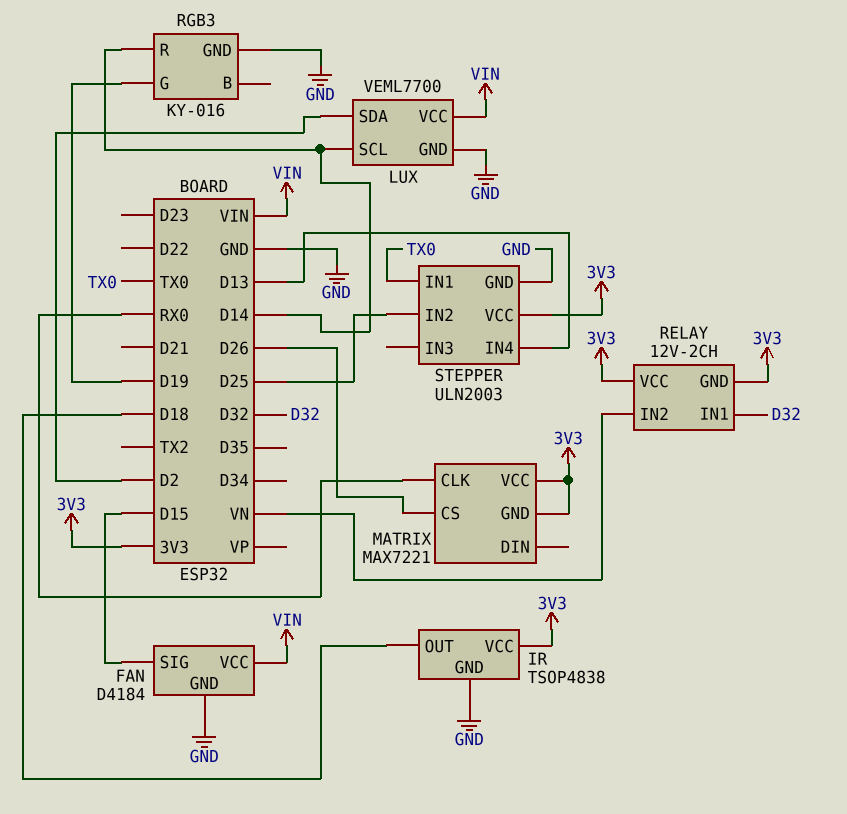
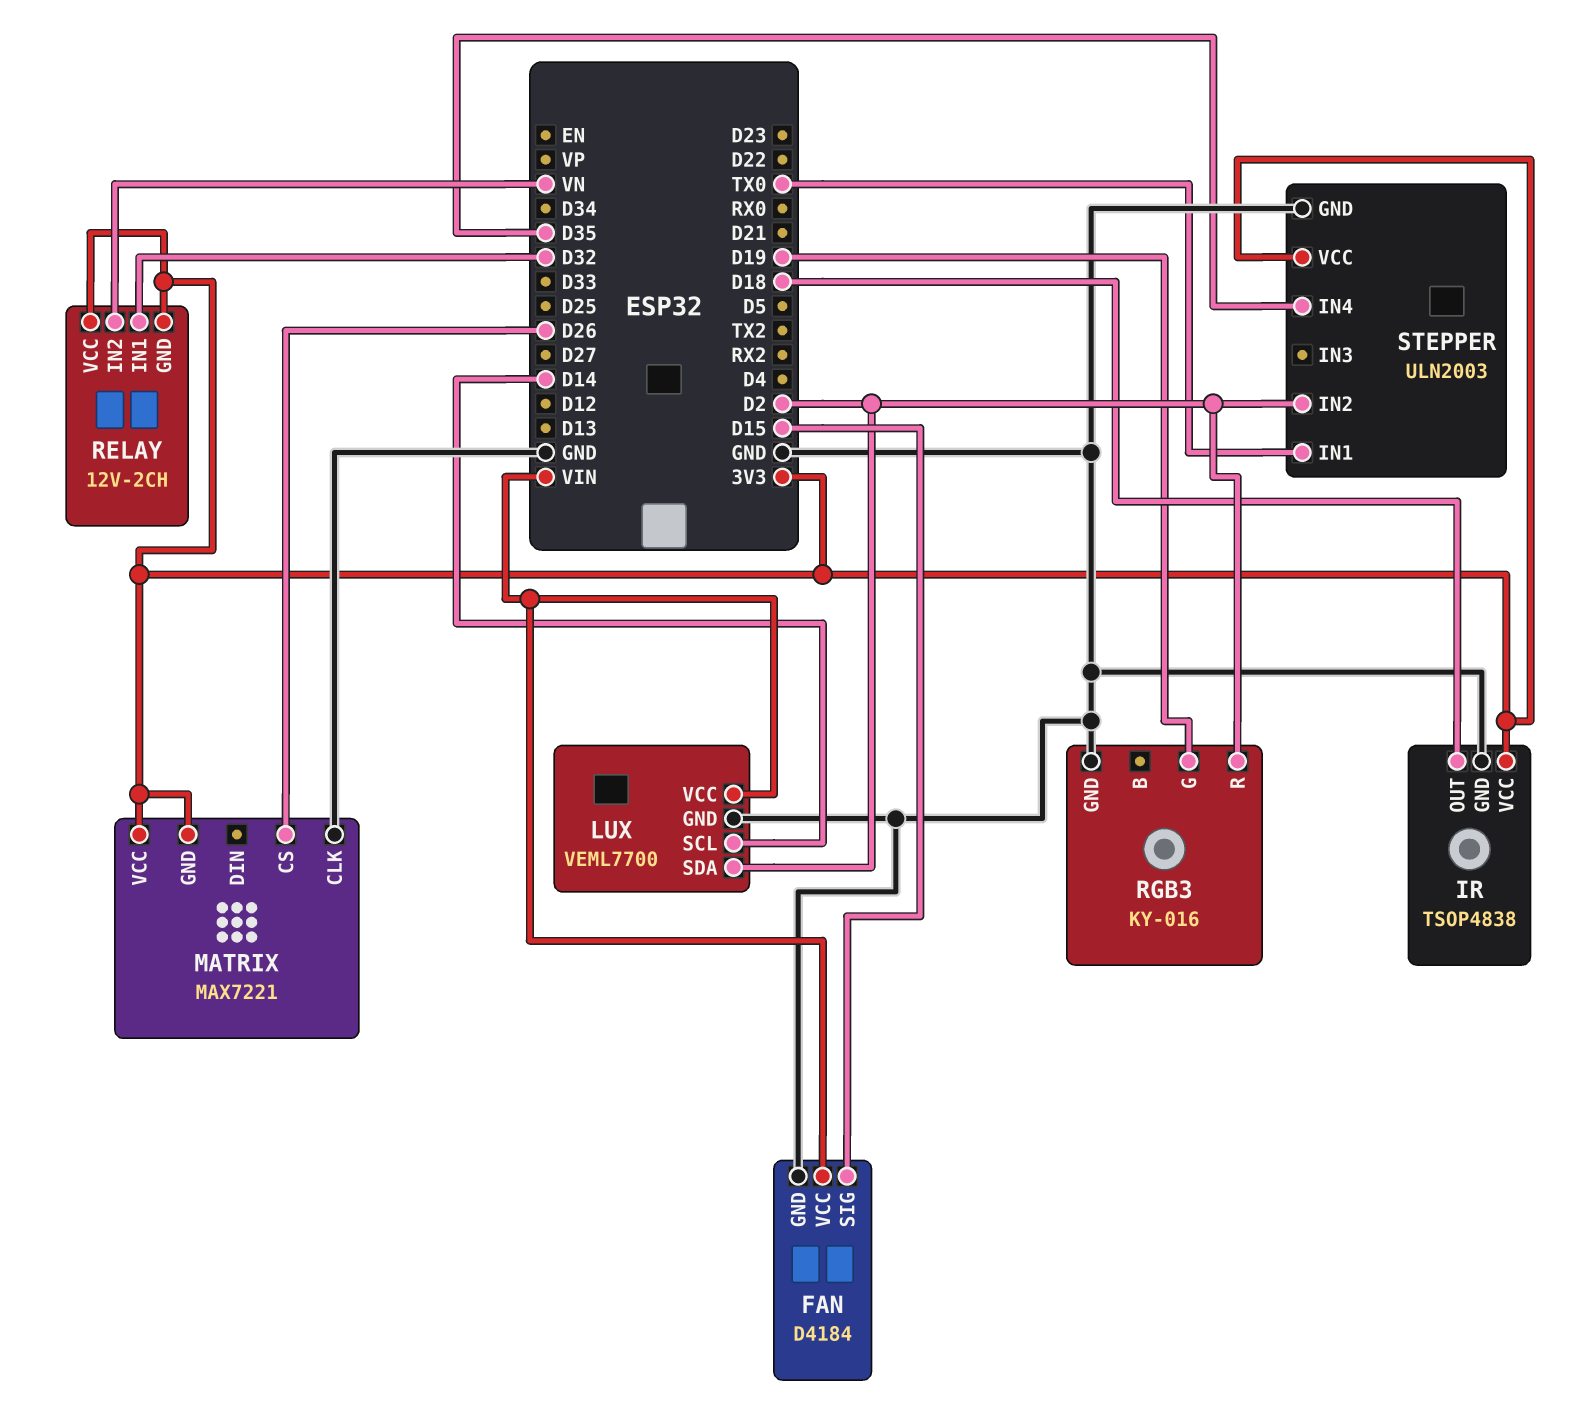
MATRIX pin CLK: RX0 -> GND
RGB3 pin R: D14 -> D2
STEPPER pin IN2: D25 -> D2
STEPPER pin IN4: D13 -> D35

